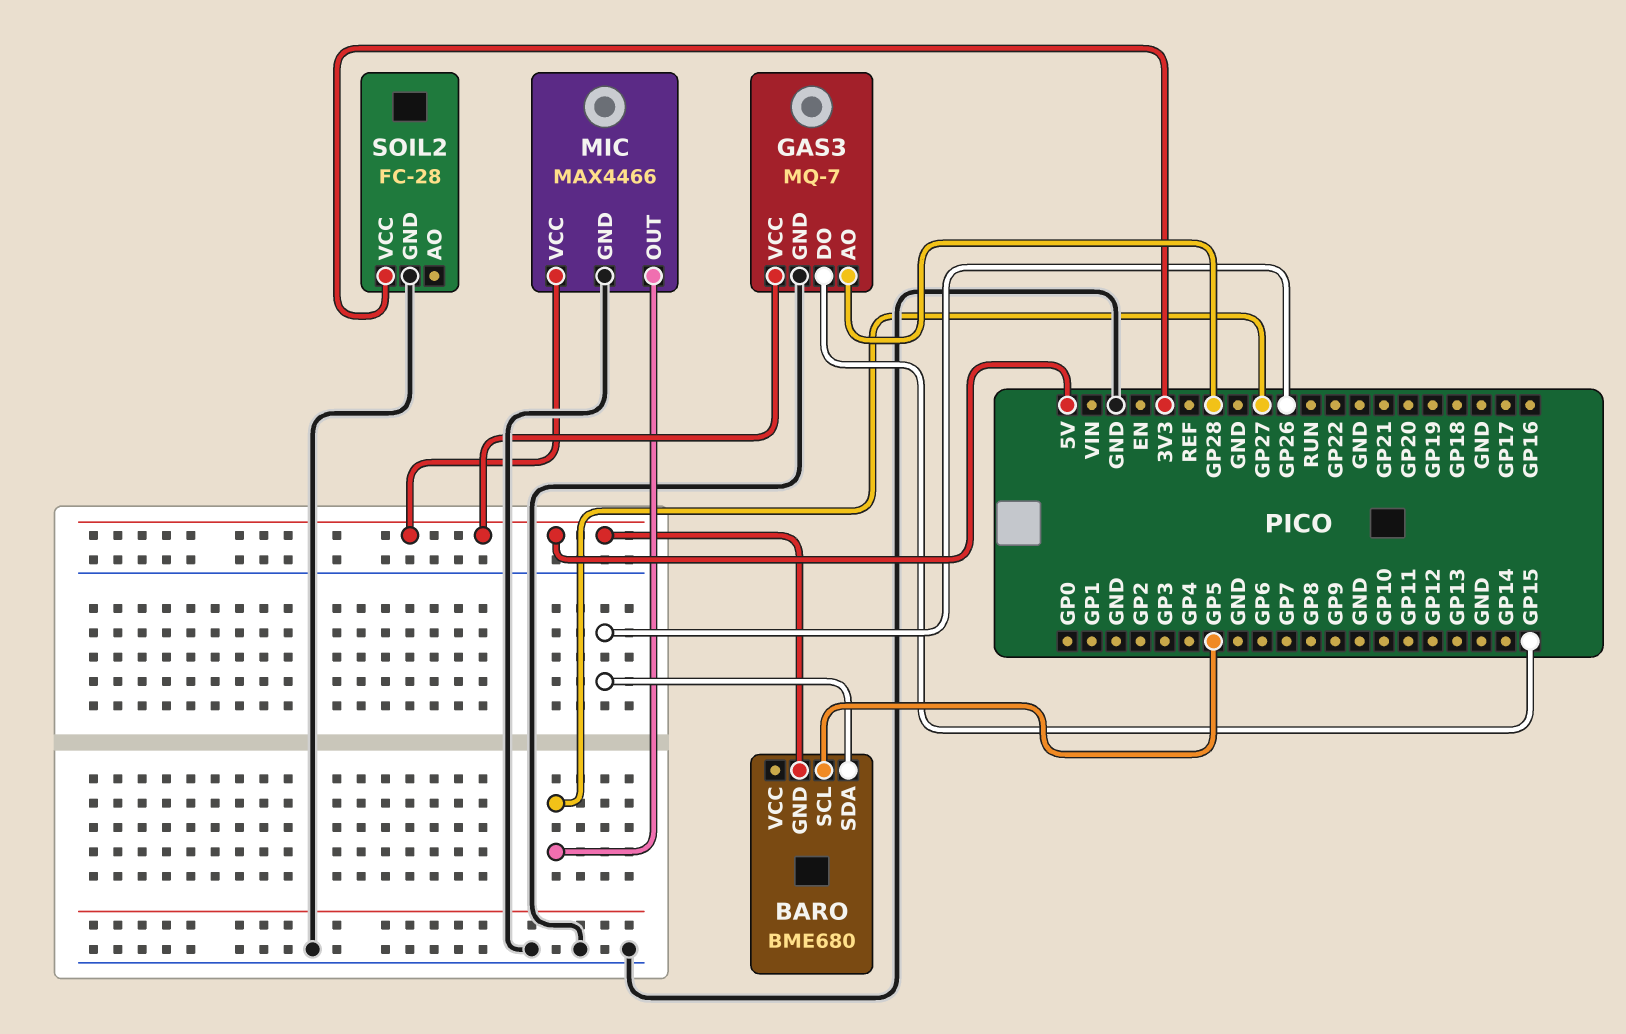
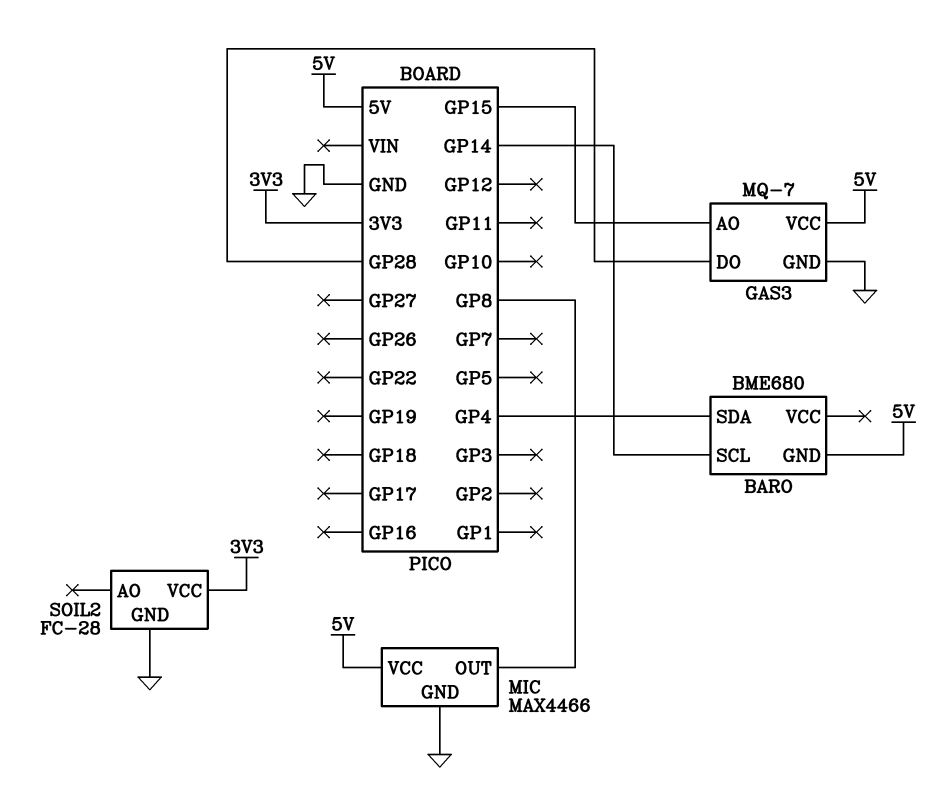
BARO pin SCL: GP5 -> GP14
BARO pin SDA: GP26 -> GP4
GAS3 pin AO: GP28 -> GP15
GAS3 pin DO: GP15 -> GP28
MIC pin OUT: GP27 -> GP8

